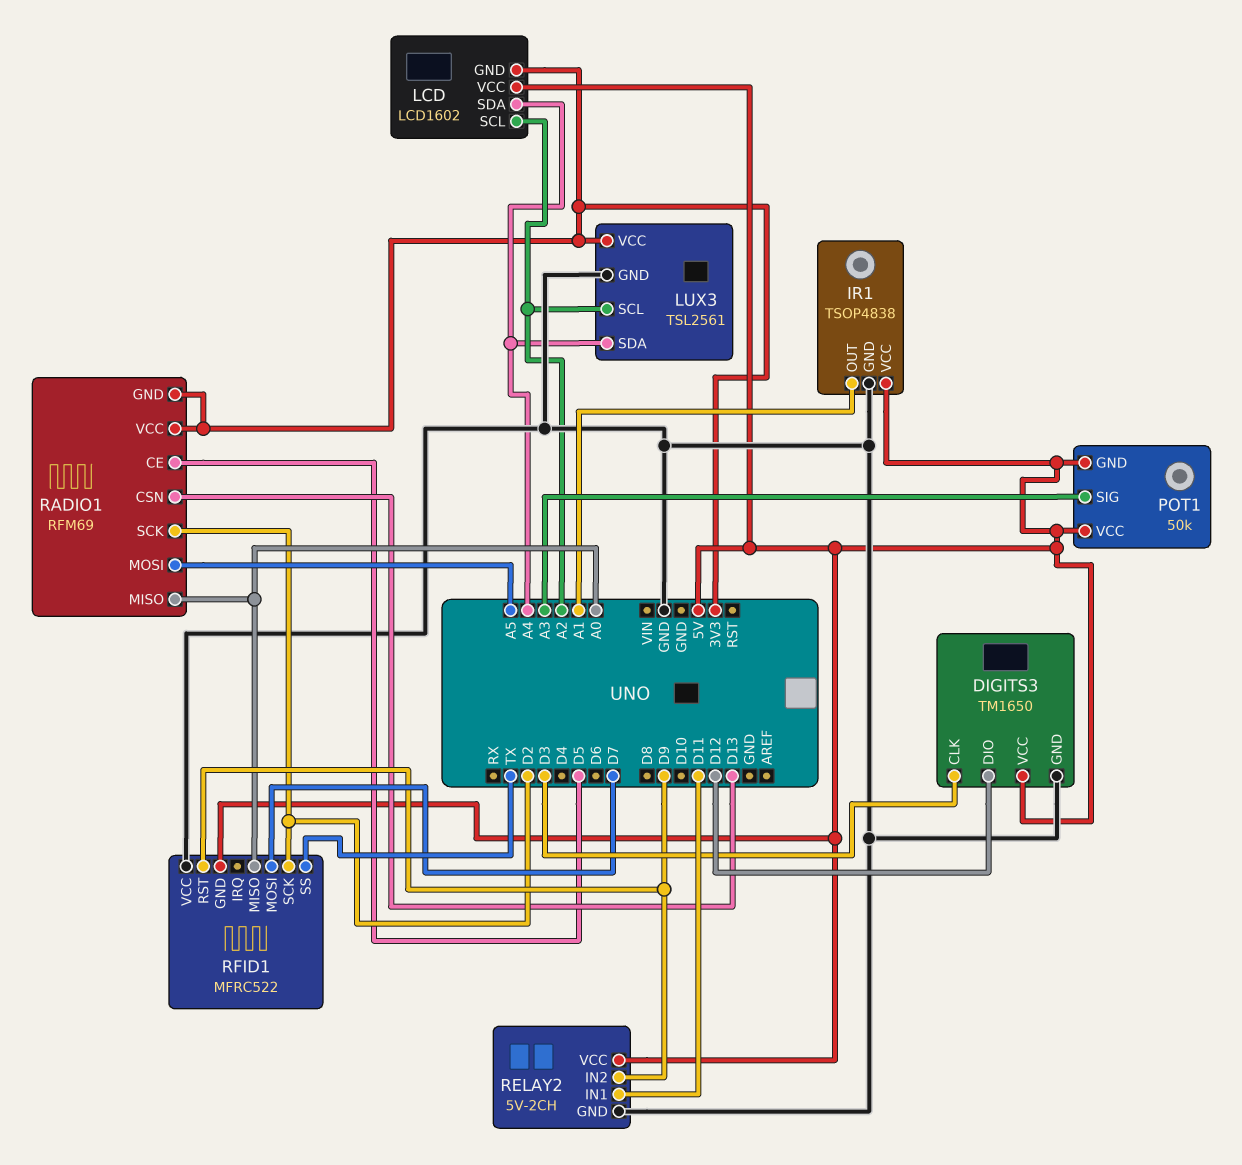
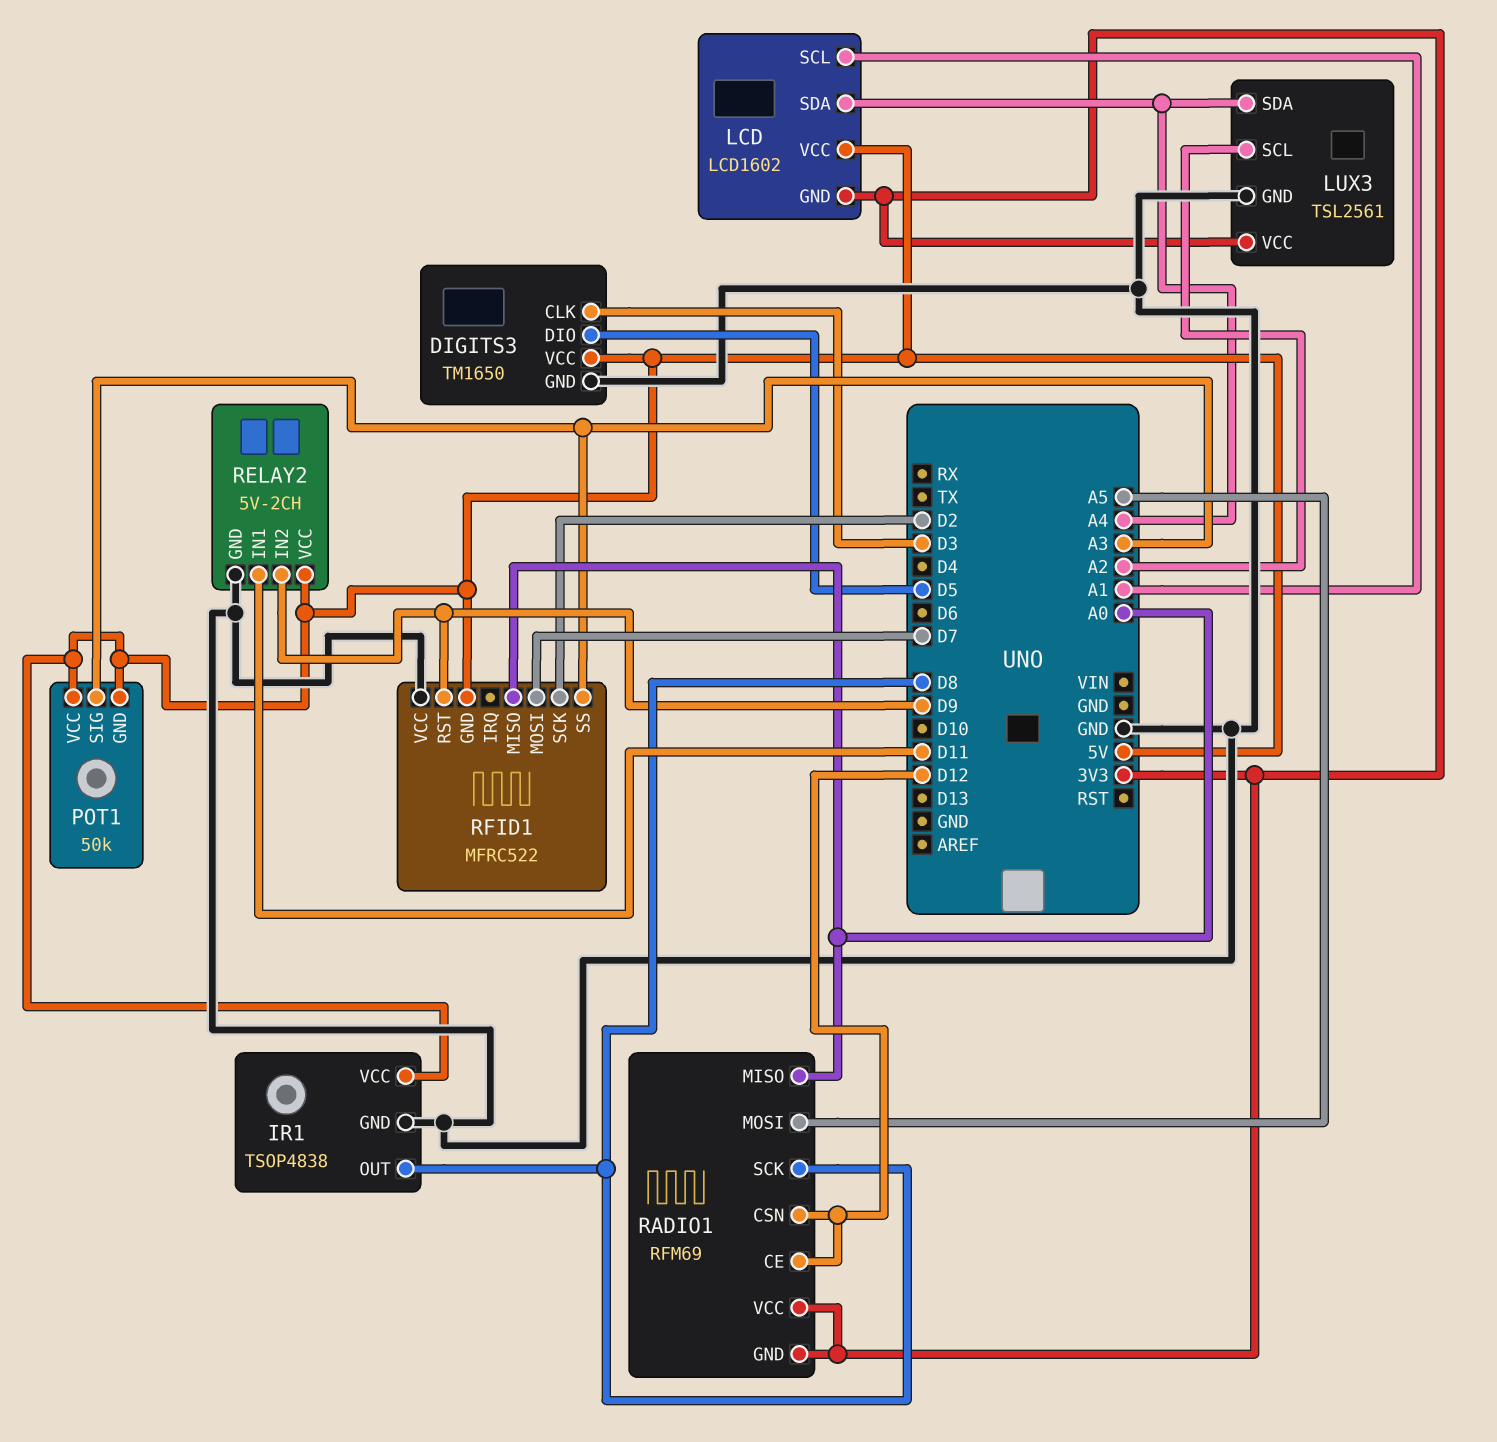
DIGITS3 pin DIO: D12 -> D5
IR1 pin OUT: A1 -> D8
LCD pin SCL: A2 -> A1
RADIO1 pin CE: D5 -> D12
RADIO1 pin CSN: D13 -> D12
RADIO1 pin SCK: D2 -> D8
RFID1 pin SS: TX -> A3

